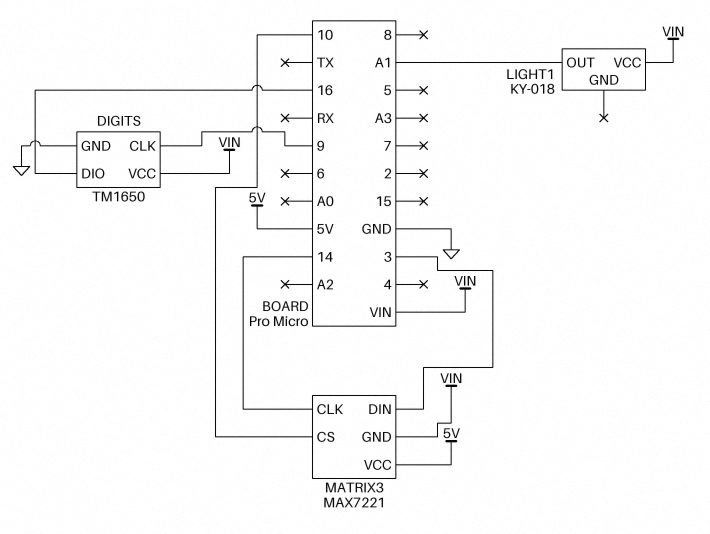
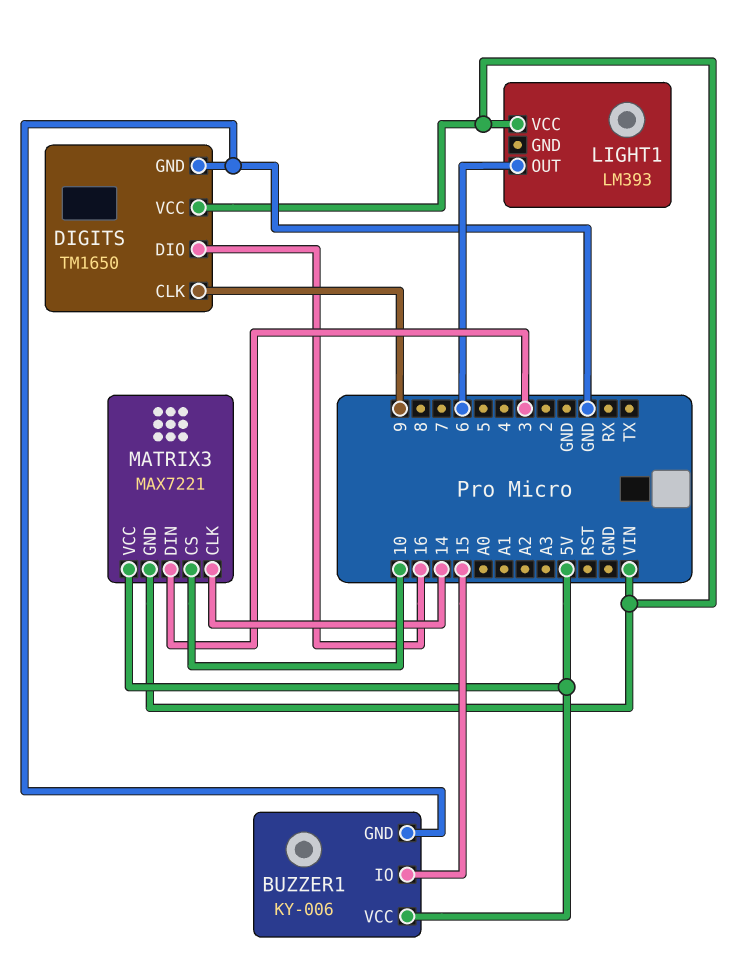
BUZZER1: none -> KY-006
BUZZER1 pin GND: none -> GND
BUZZER1 pin IO: none -> 15
BUZZER1 pin VCC: none -> 5V
LIGHT1: KY-018 -> LM393
LIGHT1 pin OUT: A1 -> 6

